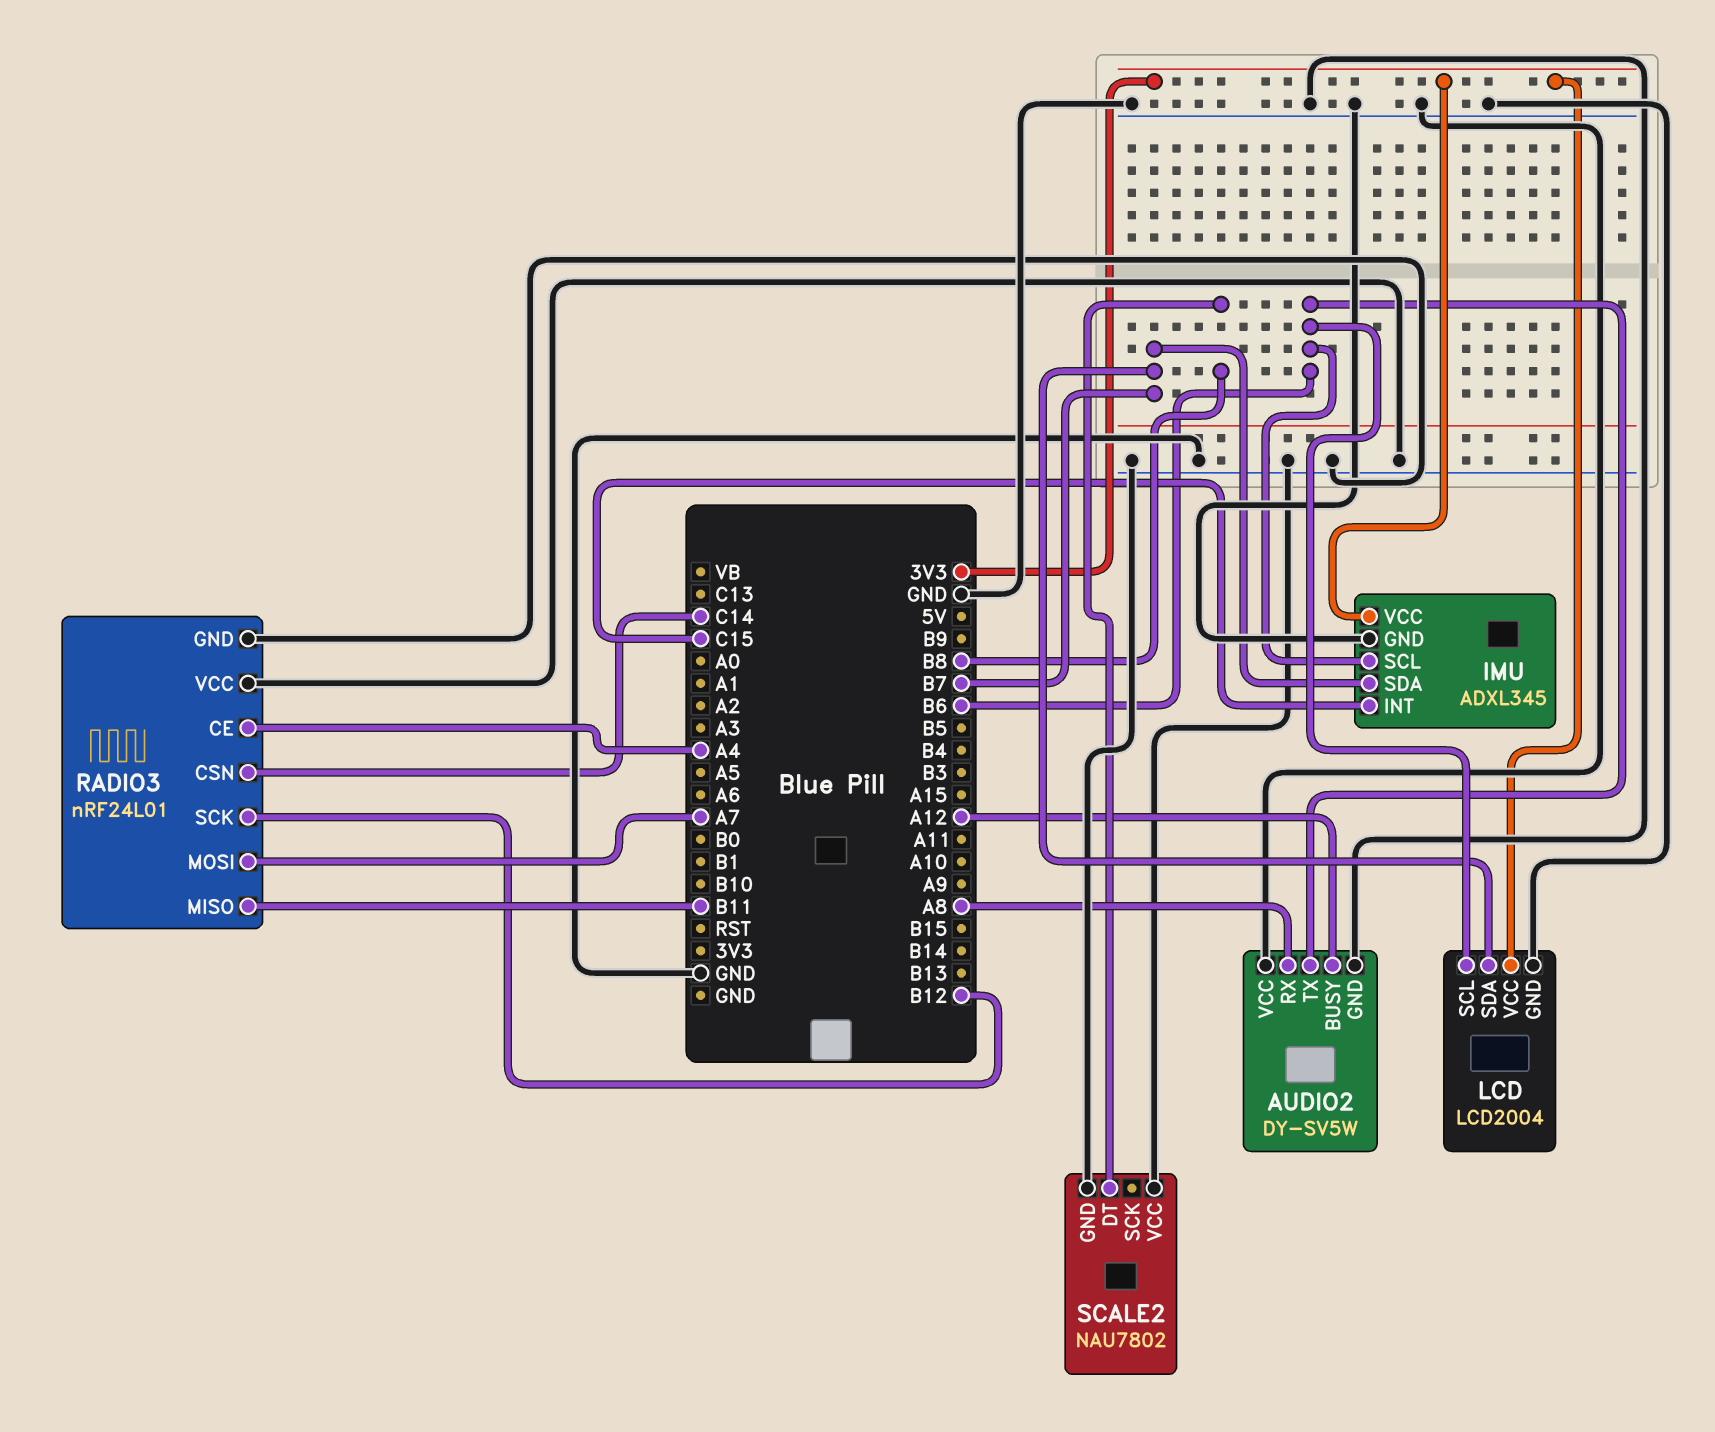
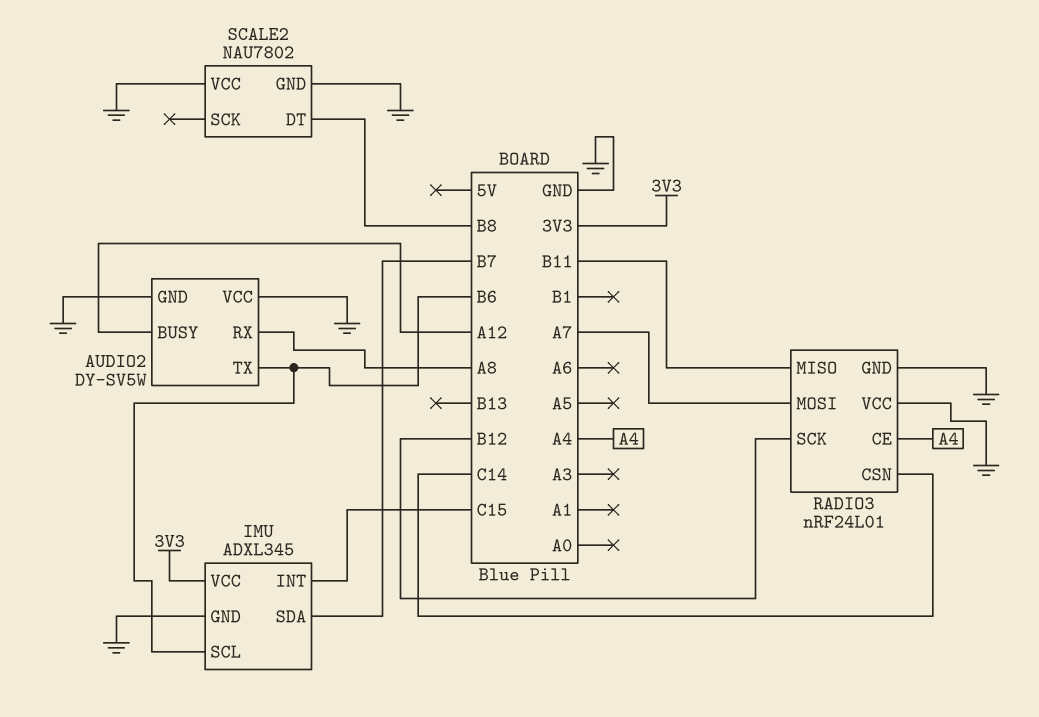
LCD: LCD2004 -> none
LCD pin GND: GND -> none
LCD pin SCL: B6 -> none
LCD pin SDA: B7 -> none
LCD pin VCC: 3V3 -> none

